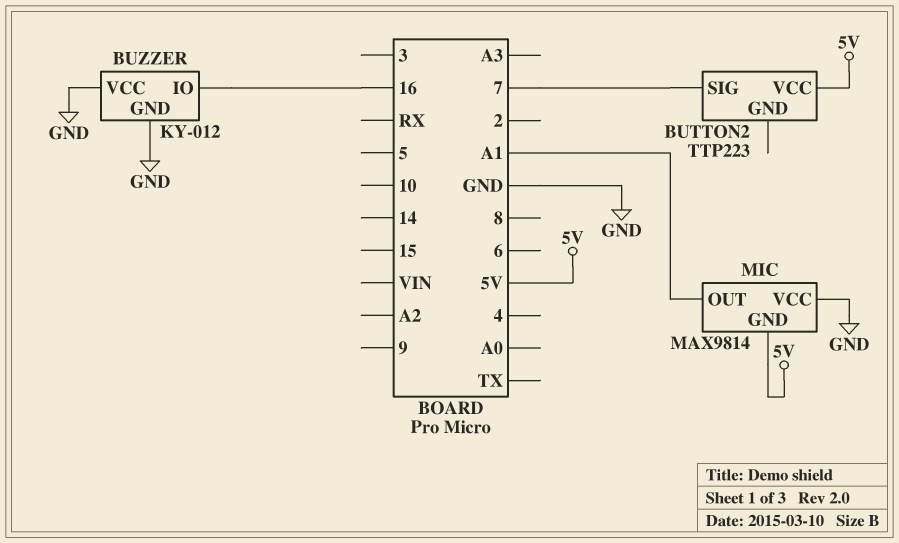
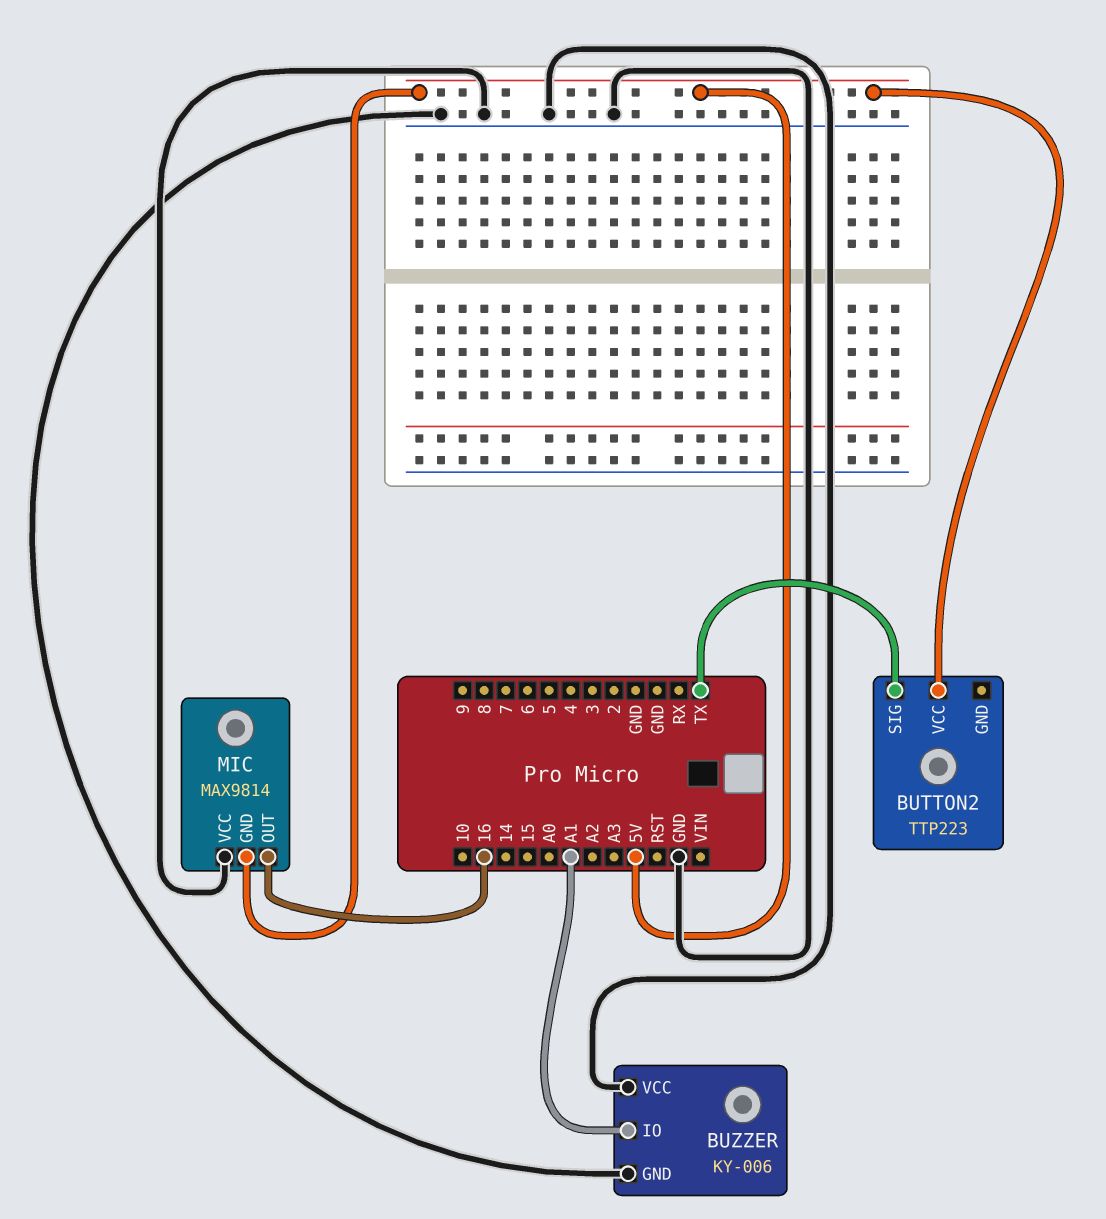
BUTTON2 pin SIG: 7 -> TX
BUZZER: KY-012 -> KY-006
BUZZER pin IO: 16 -> A1
MIC pin OUT: A1 -> 16

